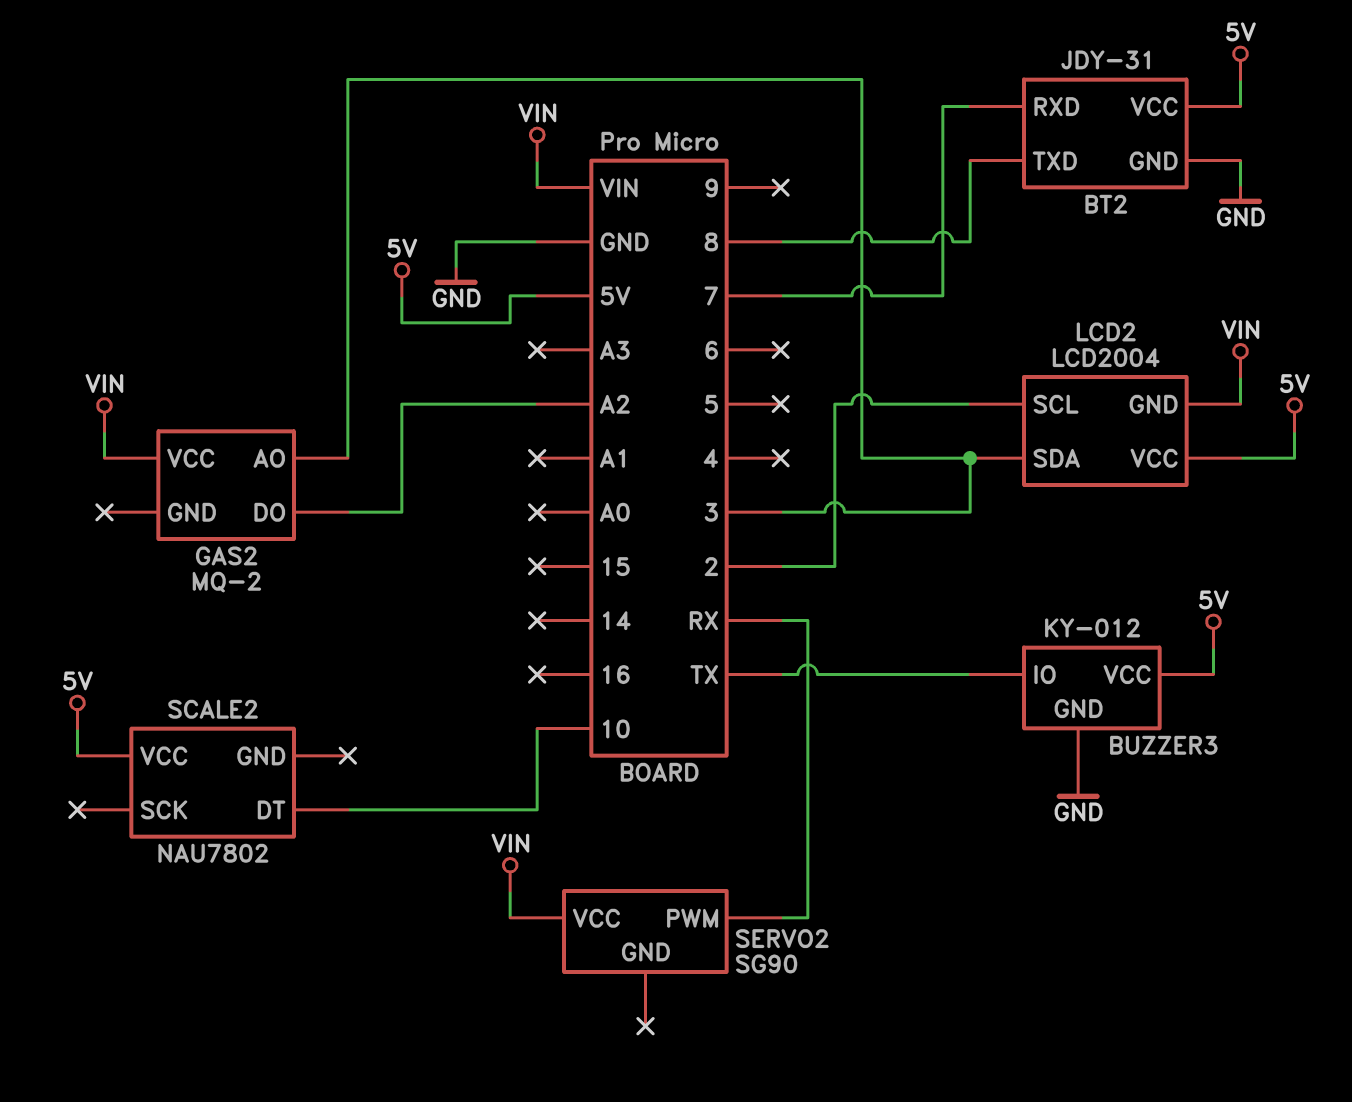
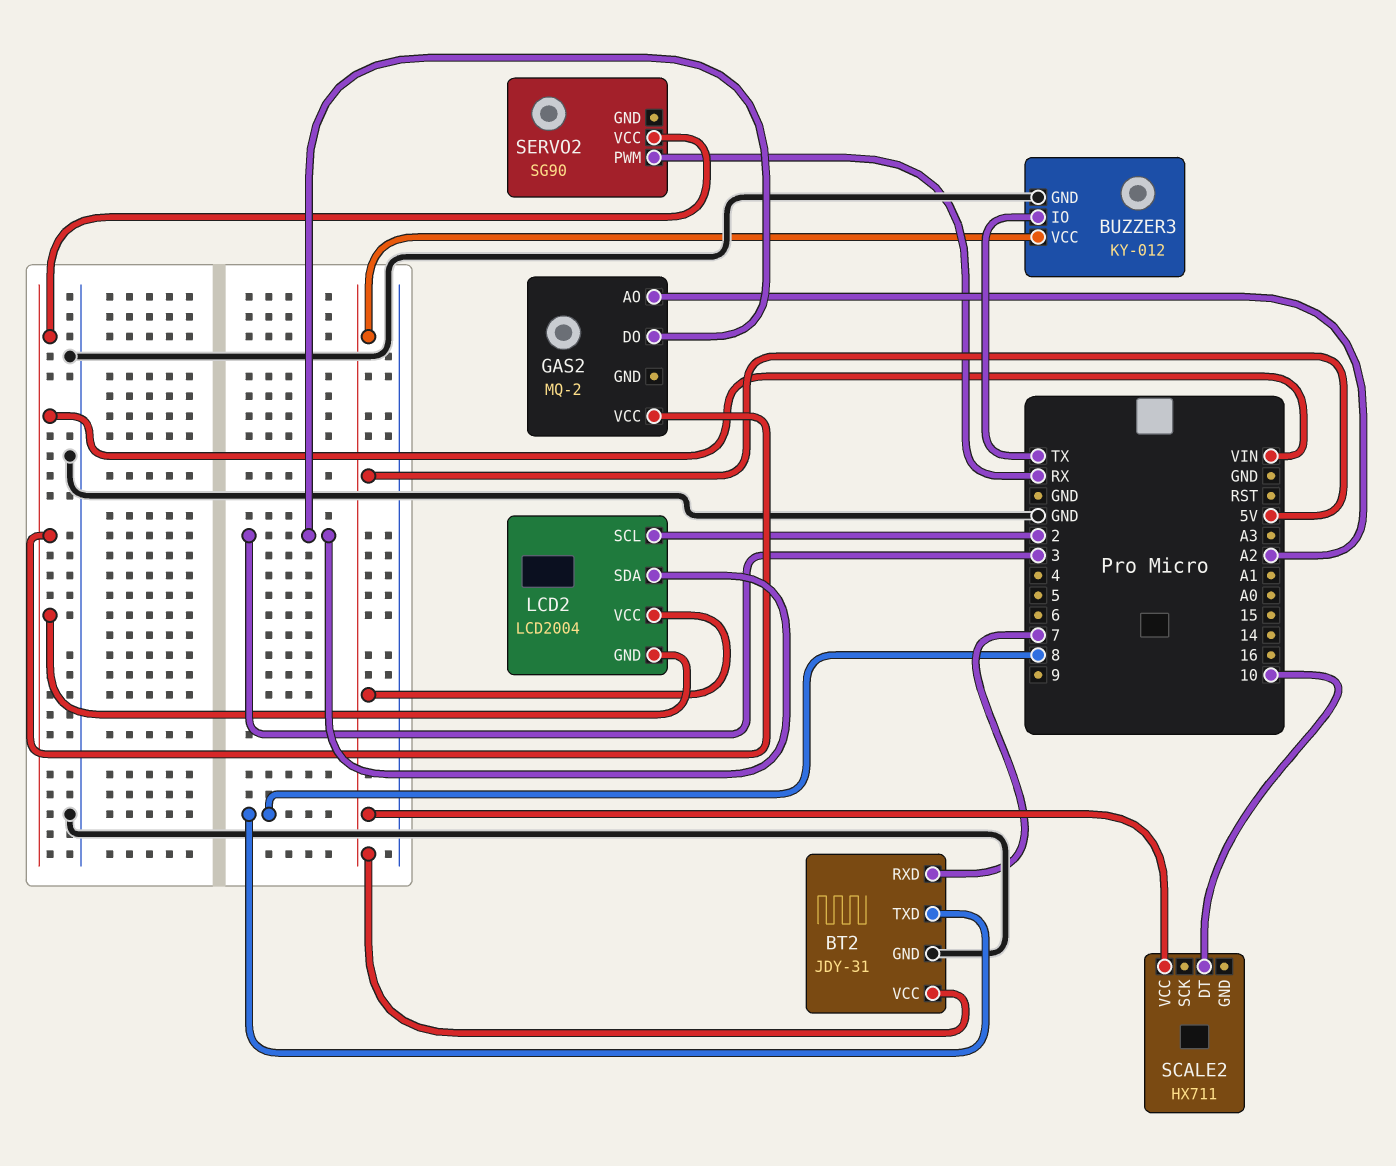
GAS2 pin AO: 3 -> A2
GAS2 pin DO: A2 -> 3
SCALE2: NAU7802 -> HX711

